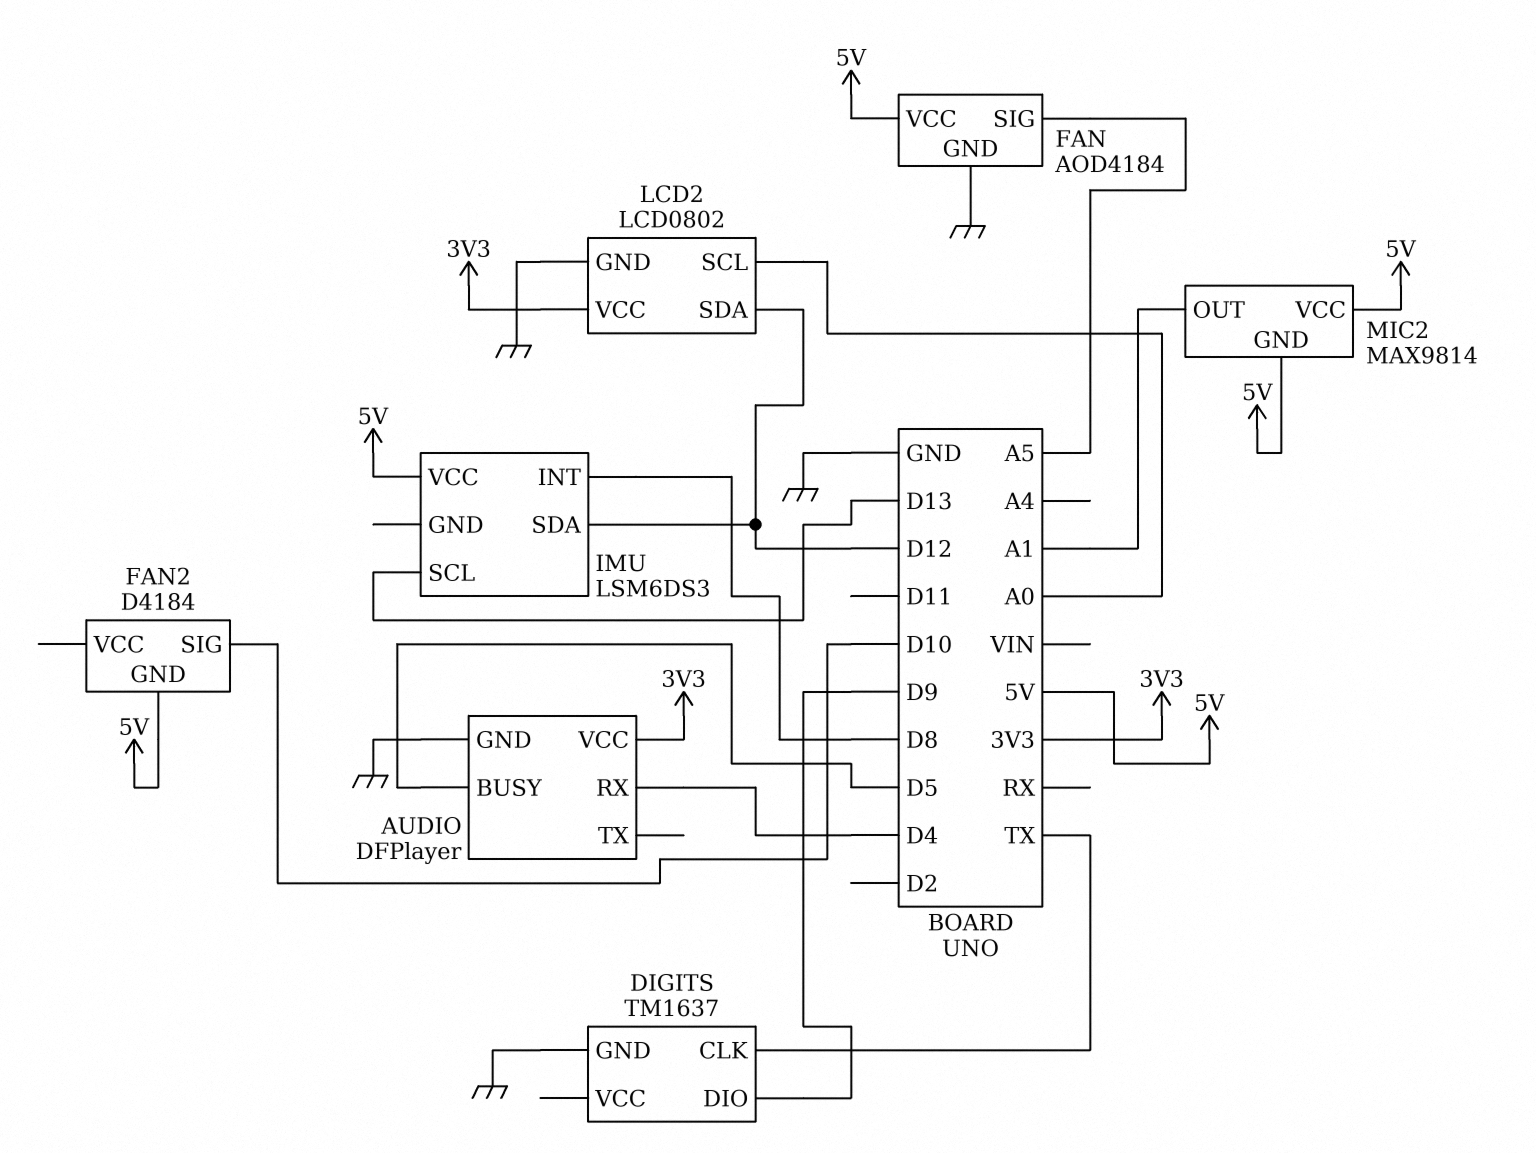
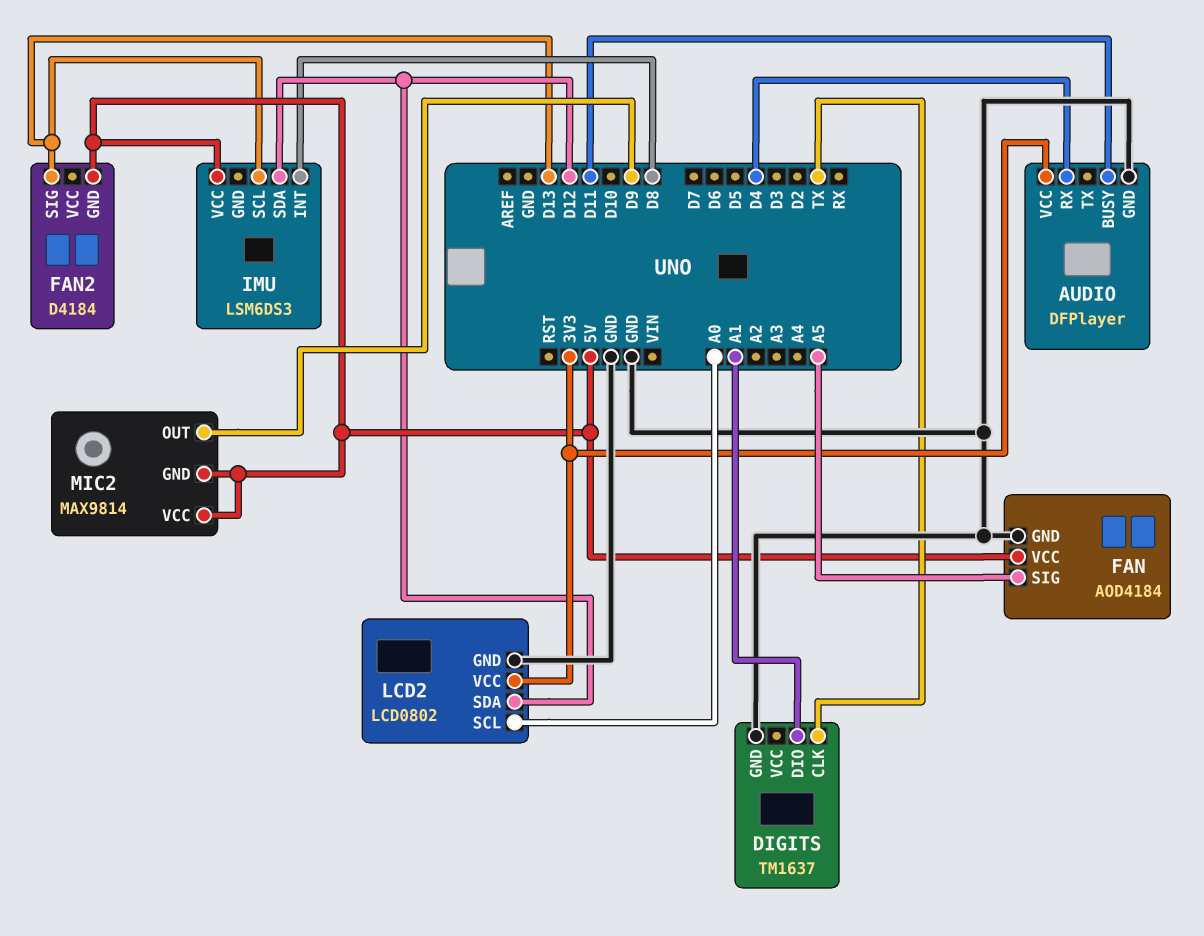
AUDIO pin BUSY: D5 -> D11
DIGITS pin DIO: D9 -> A1
FAN2 pin SIG: D10 -> D13
MIC2 pin OUT: A1 -> D9

